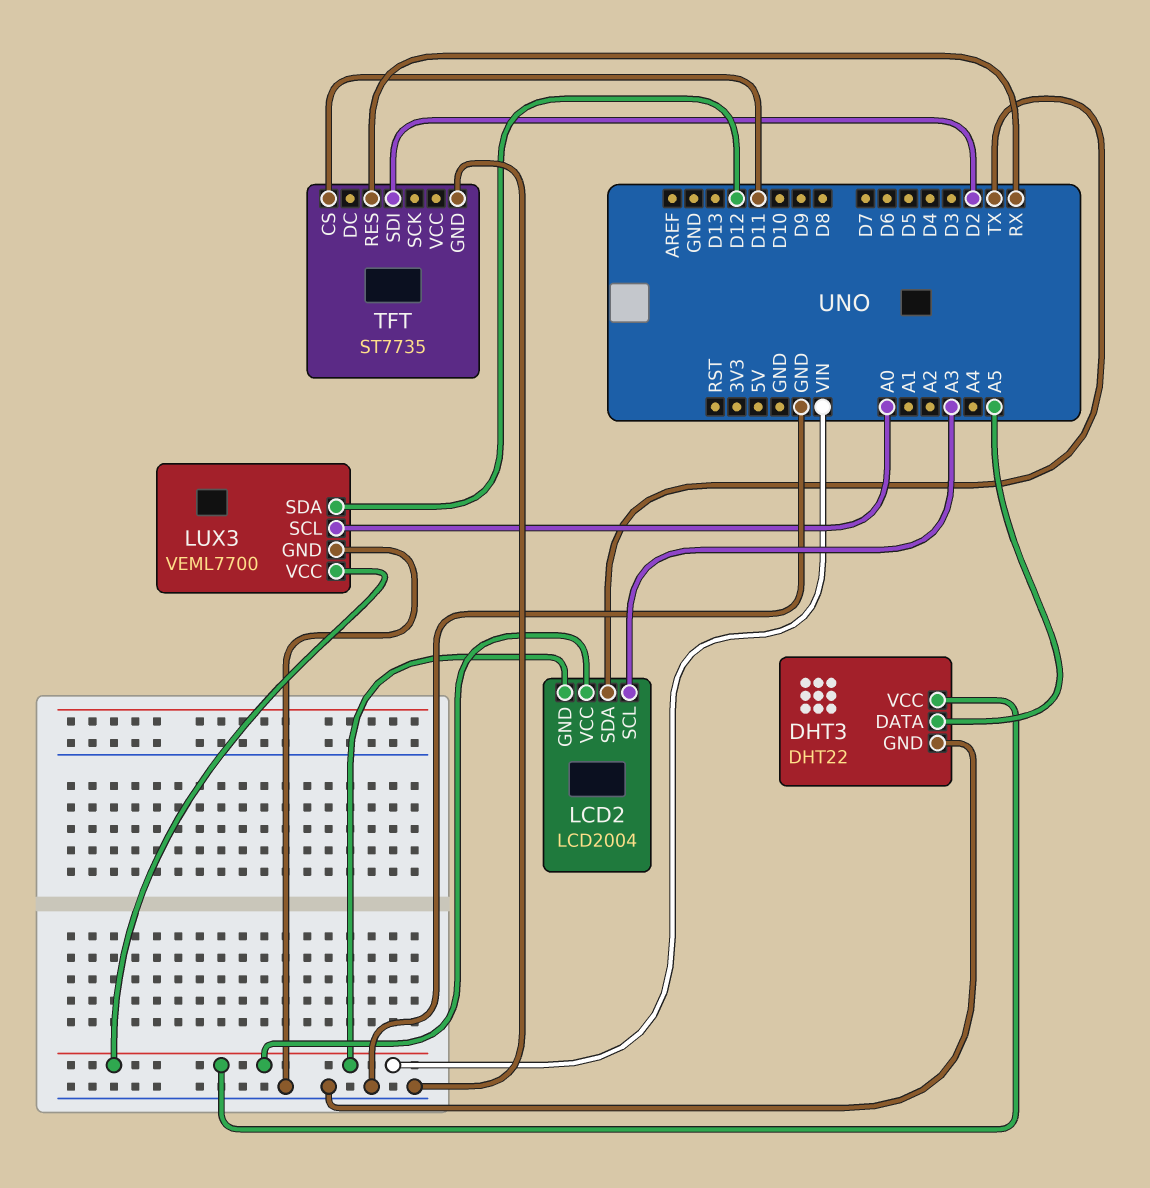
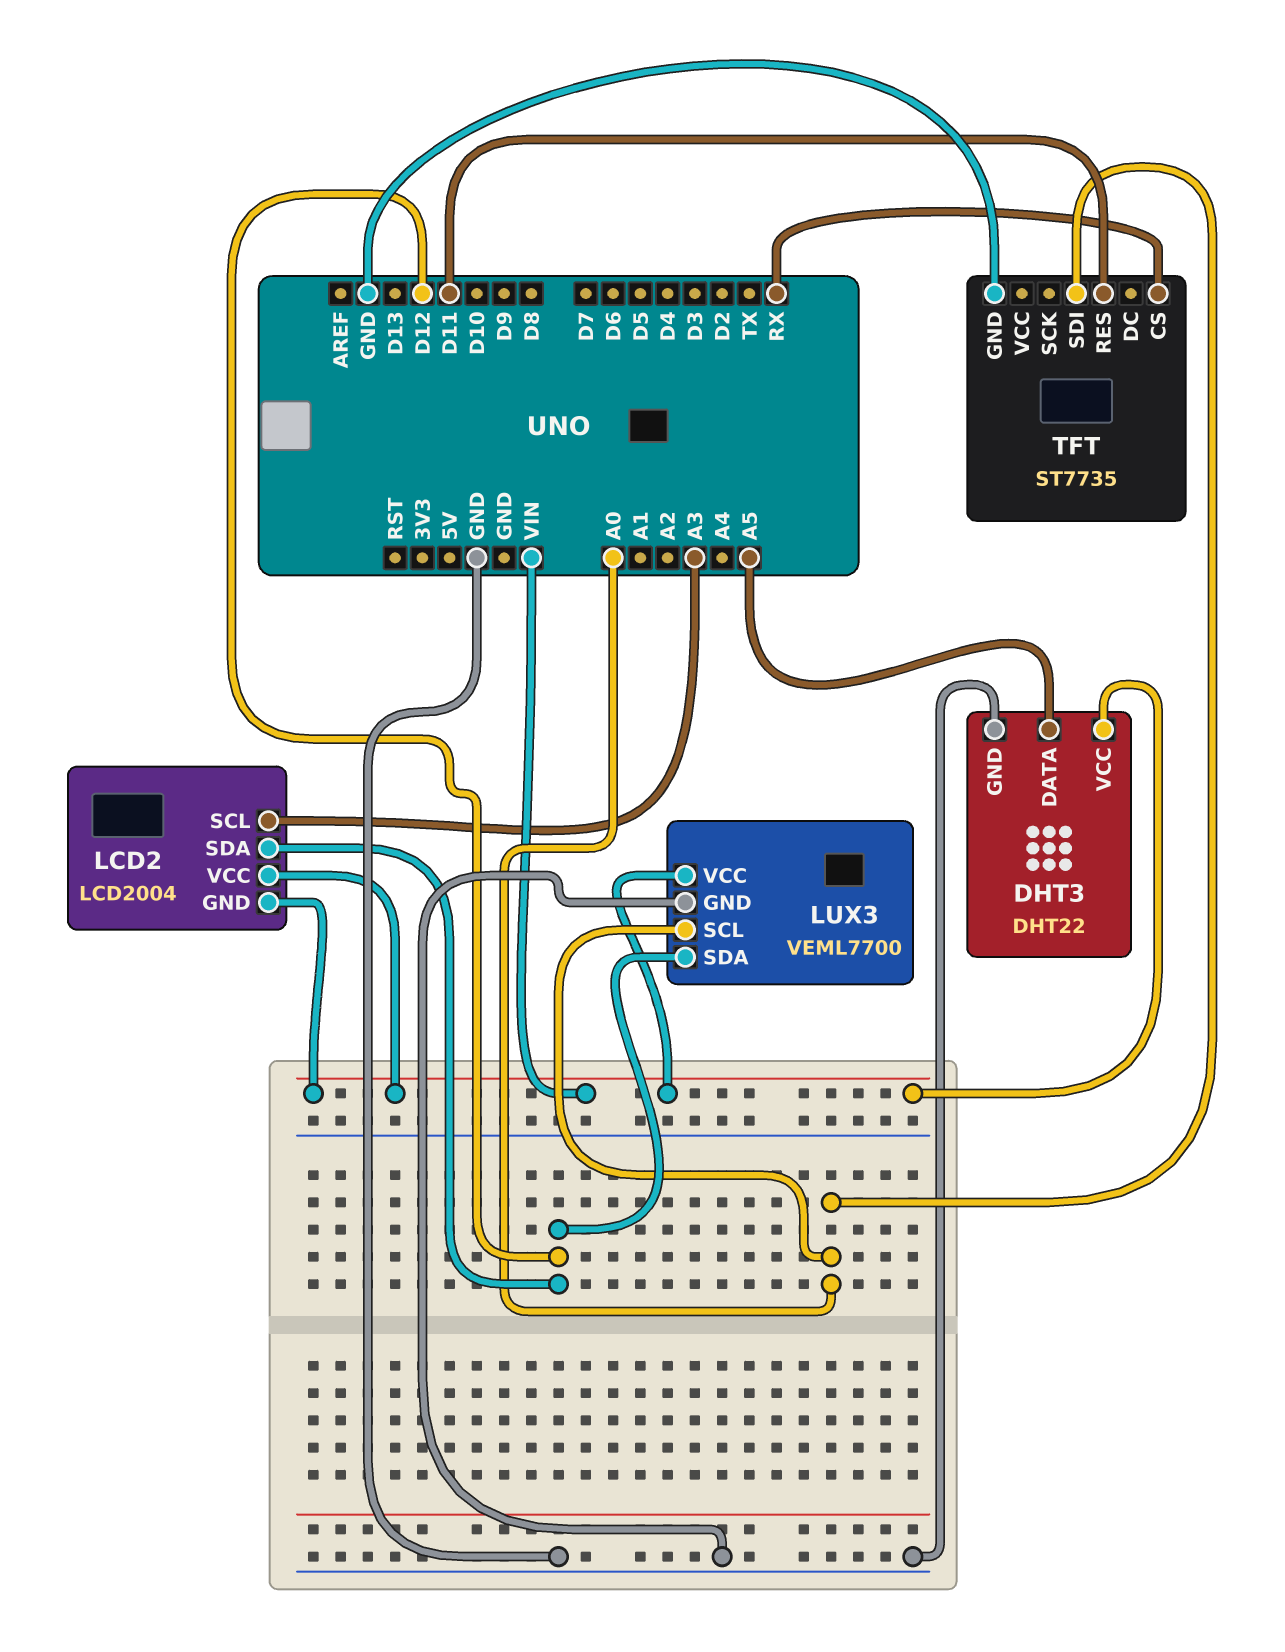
LCD2 pin SDA: TX -> D12
TFT pin CS: D11 -> RX
TFT pin RES: RX -> D11
TFT pin SDI: D2 -> A0

